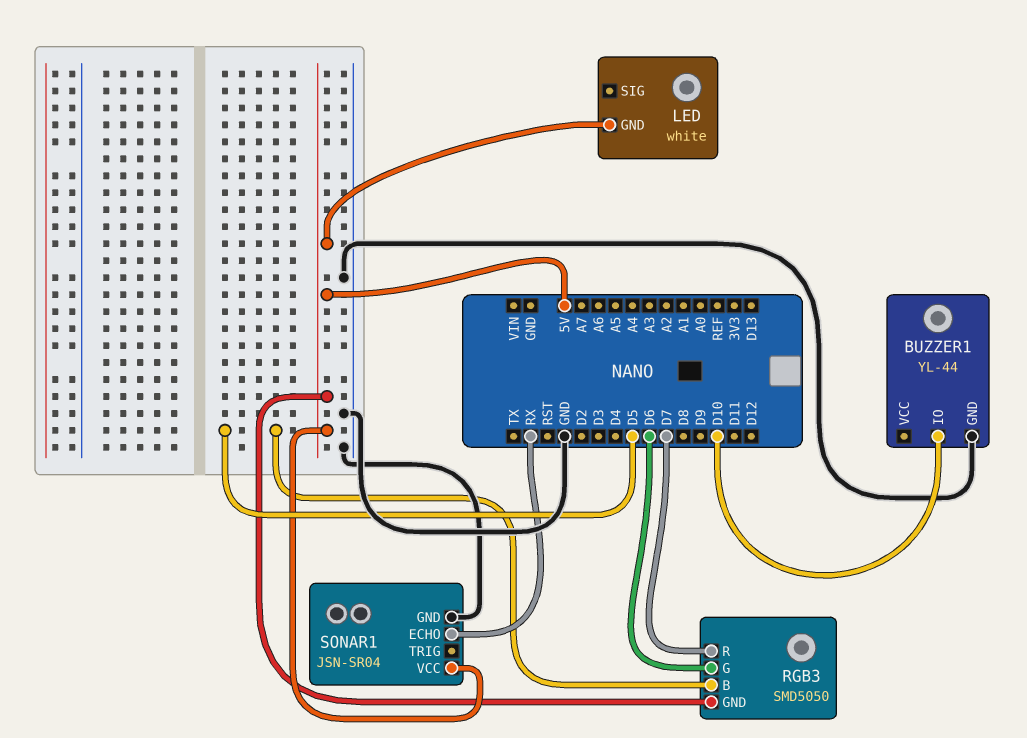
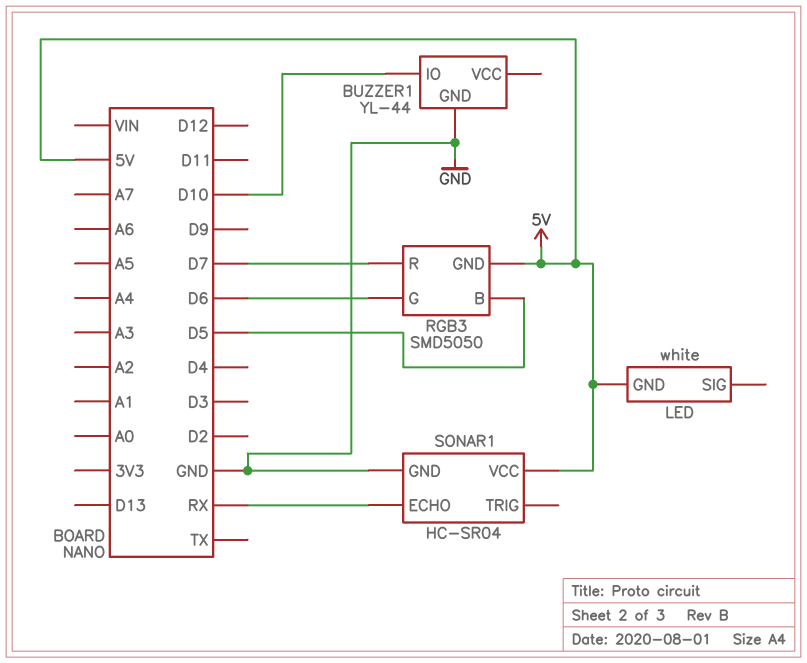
SONAR1: JSN-SR04 -> HC-SR04

